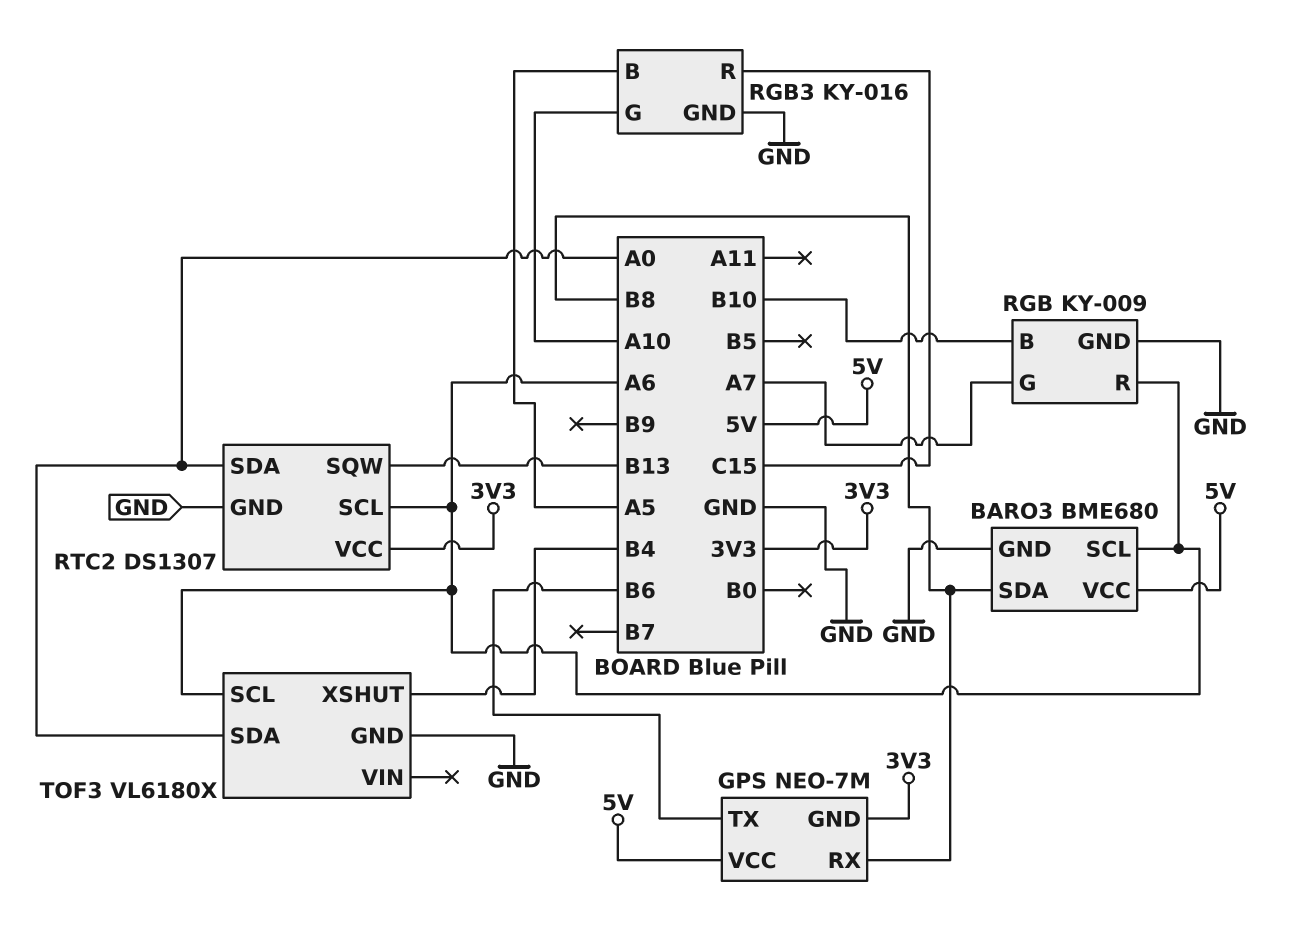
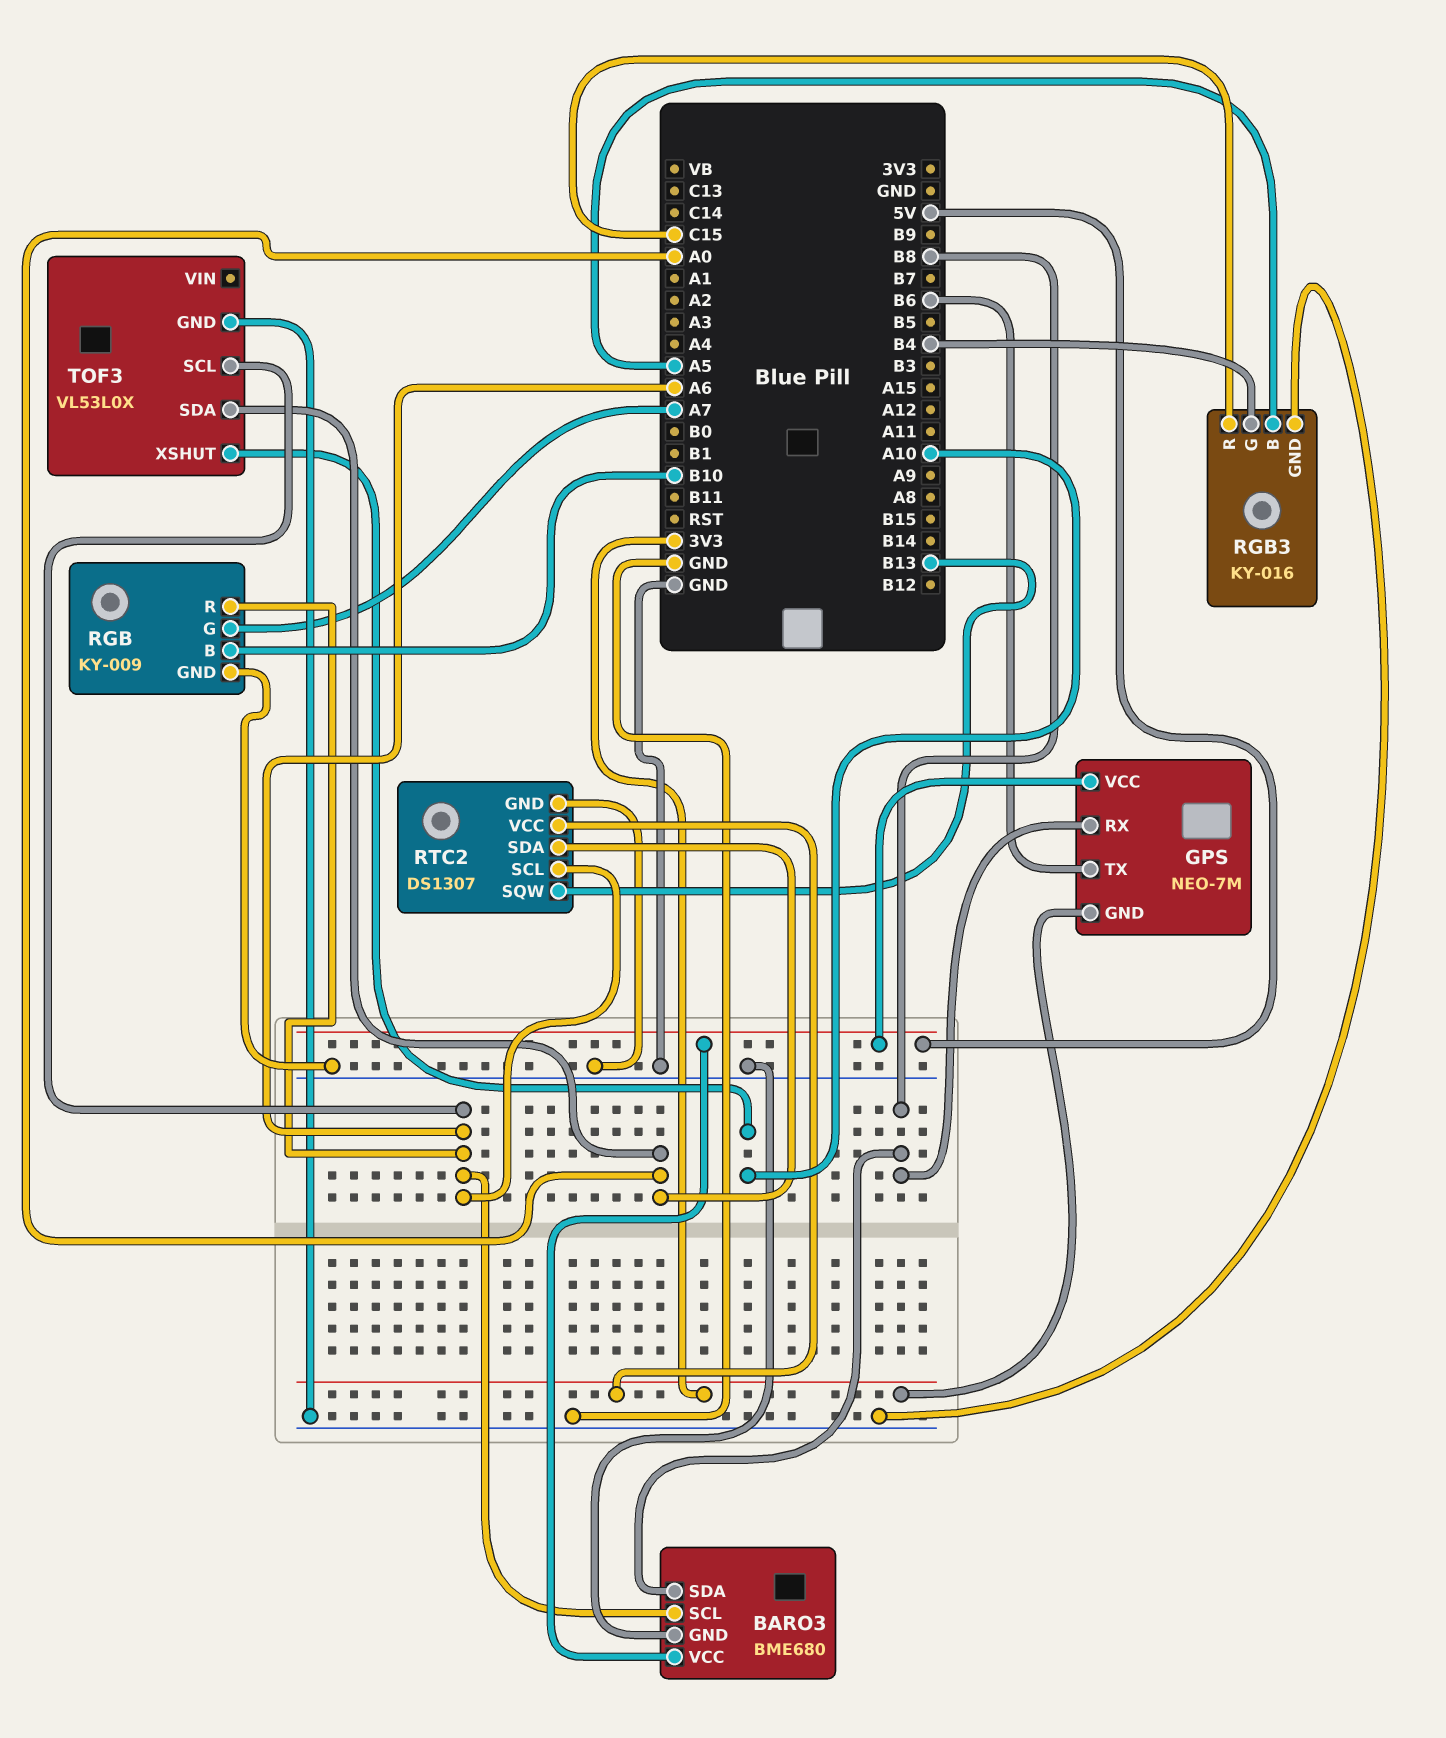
RGB3 pin G: A10 -> B4
TOF3: VL6180X -> VL53L0X
TOF3 pin XSHUT: B4 -> A10

